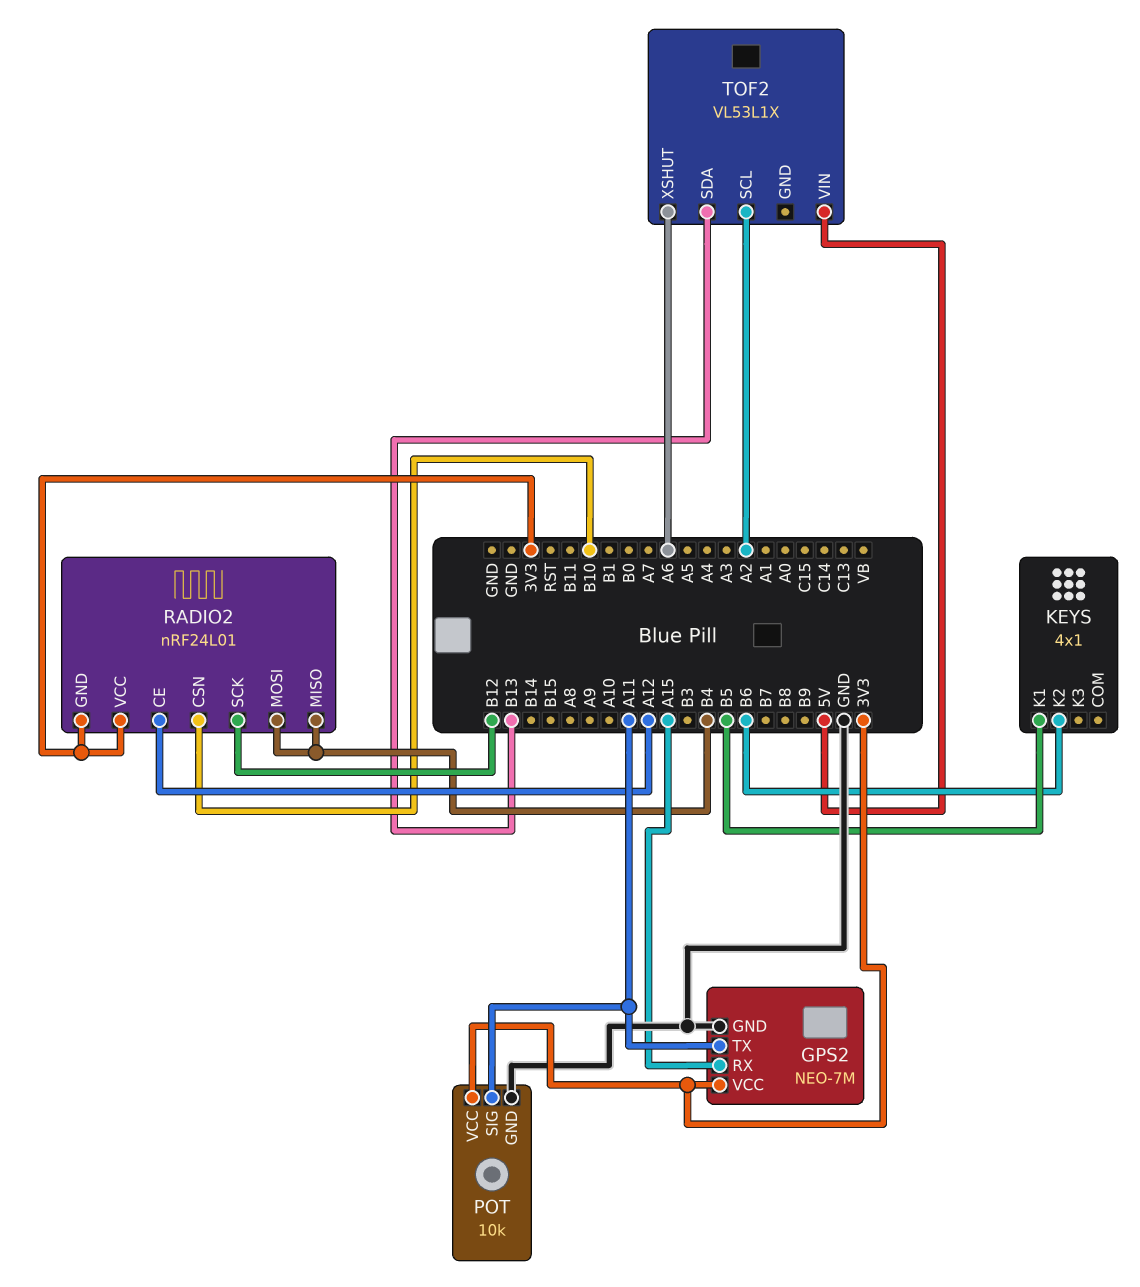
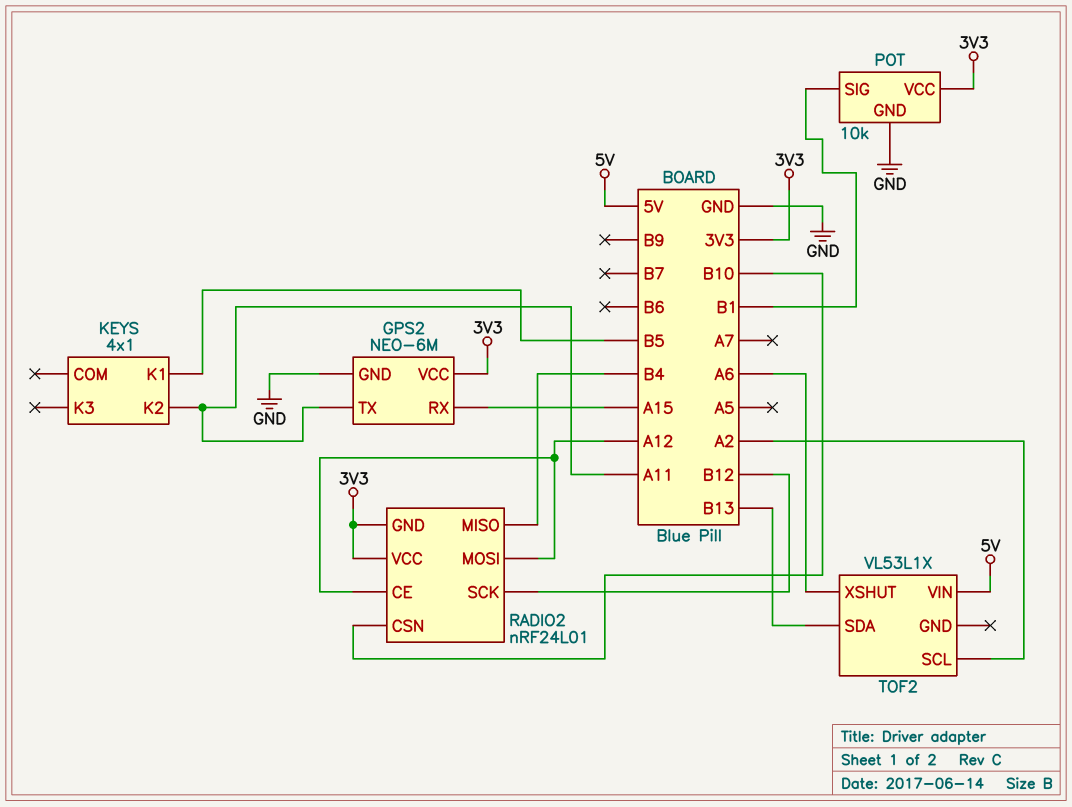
GPS2: NEO-7M -> NEO-6M
KEYS pin K2: B6 -> A11
POT pin SIG: A11 -> B1
RADIO2 pin MOSI: B4 -> A12

